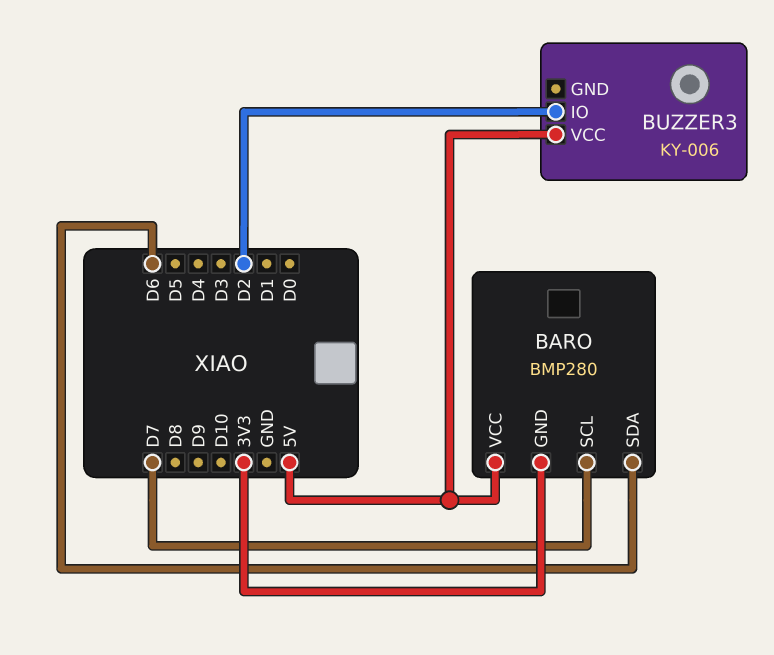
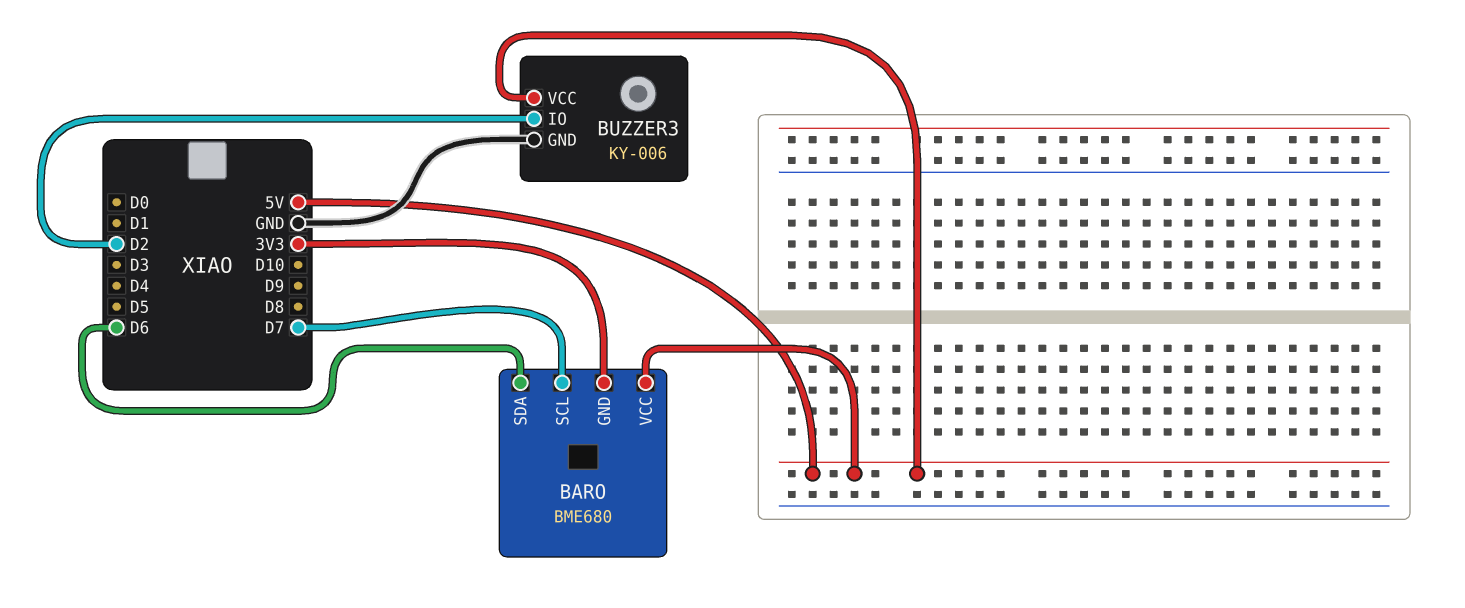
BARO: BMP280 -> BME680
BUZZER3 pin GND: none -> GND

